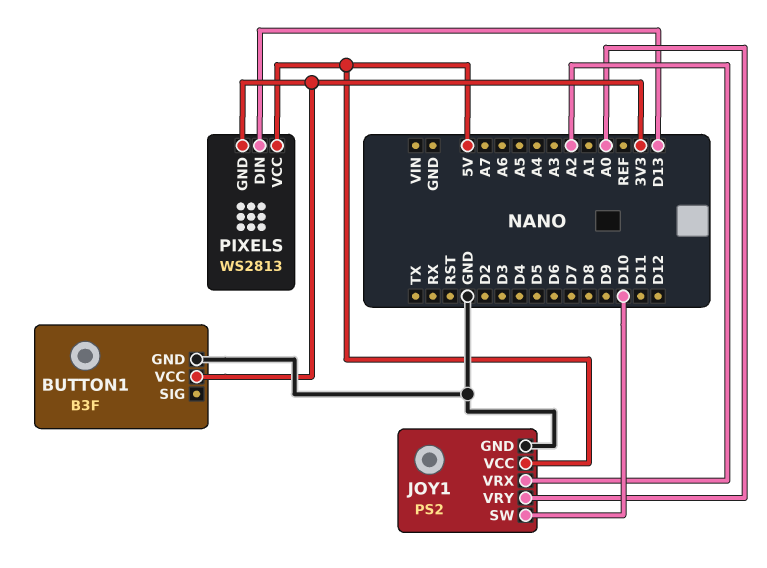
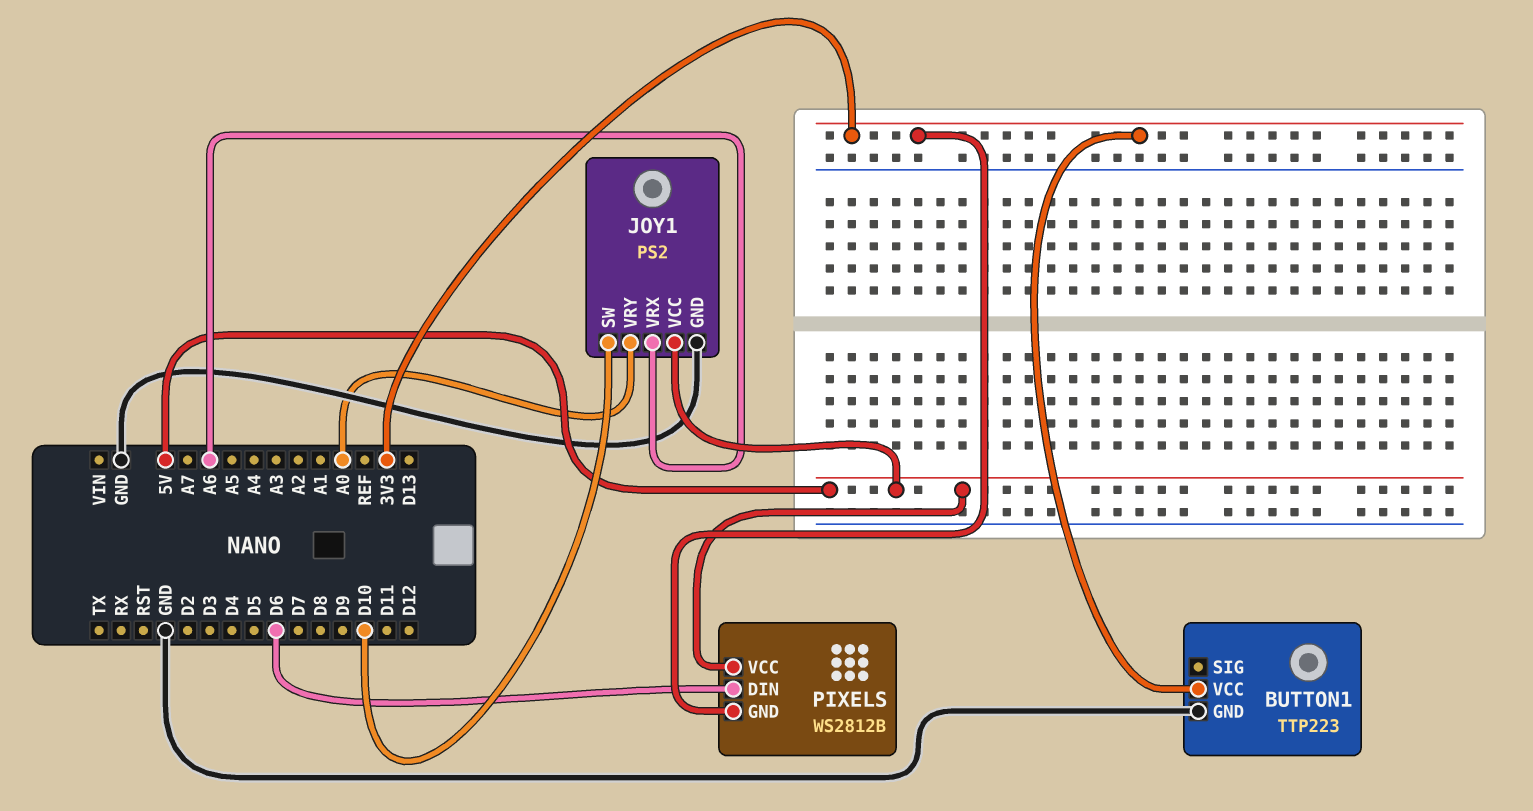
BUTTON1: B3F -> TTP223
JOY1 pin VRX: A2 -> A6
PIXELS: WS2813 -> WS2812B
PIXELS pin DIN: D13 -> D6

